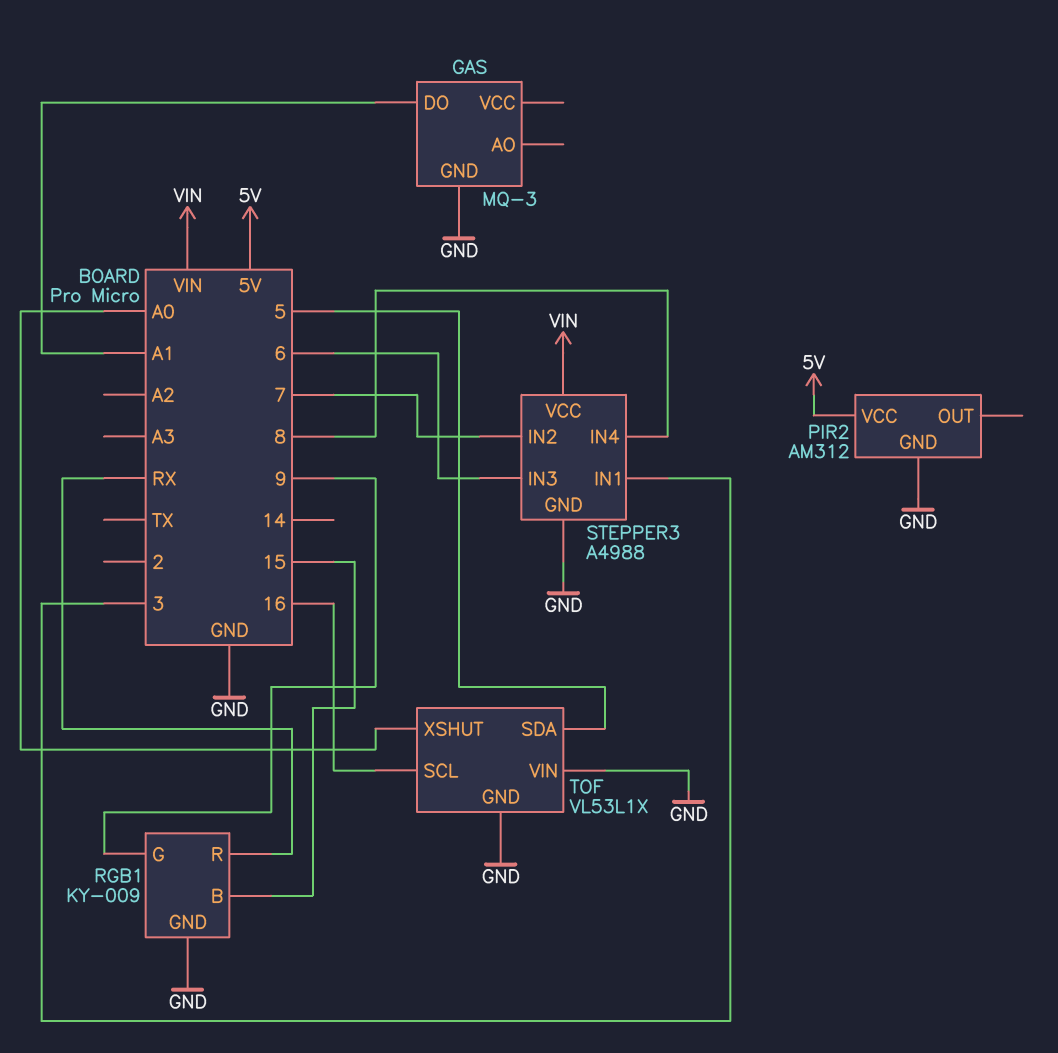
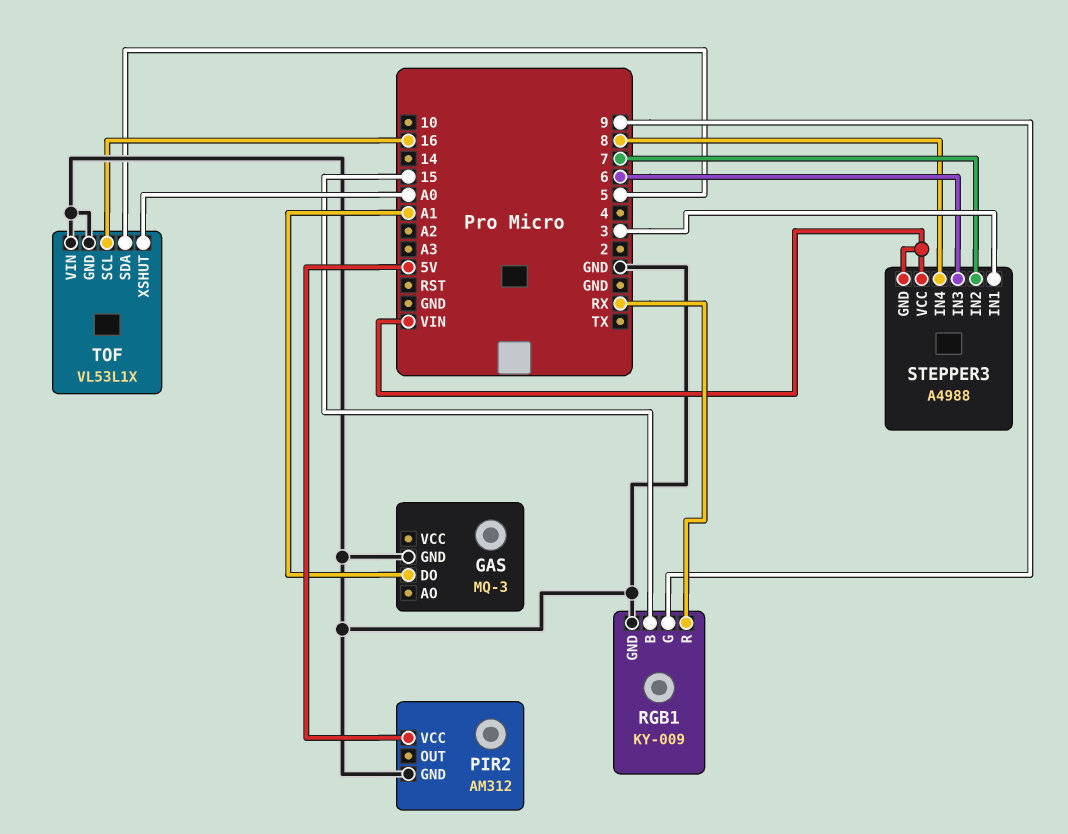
STEPPER3 pin GND: GND -> VIN

